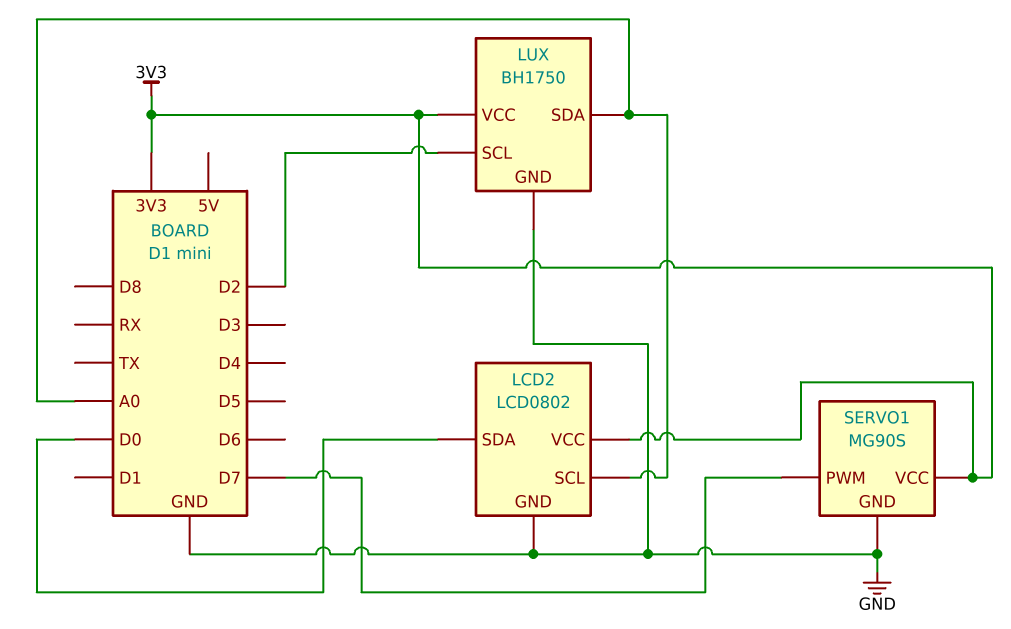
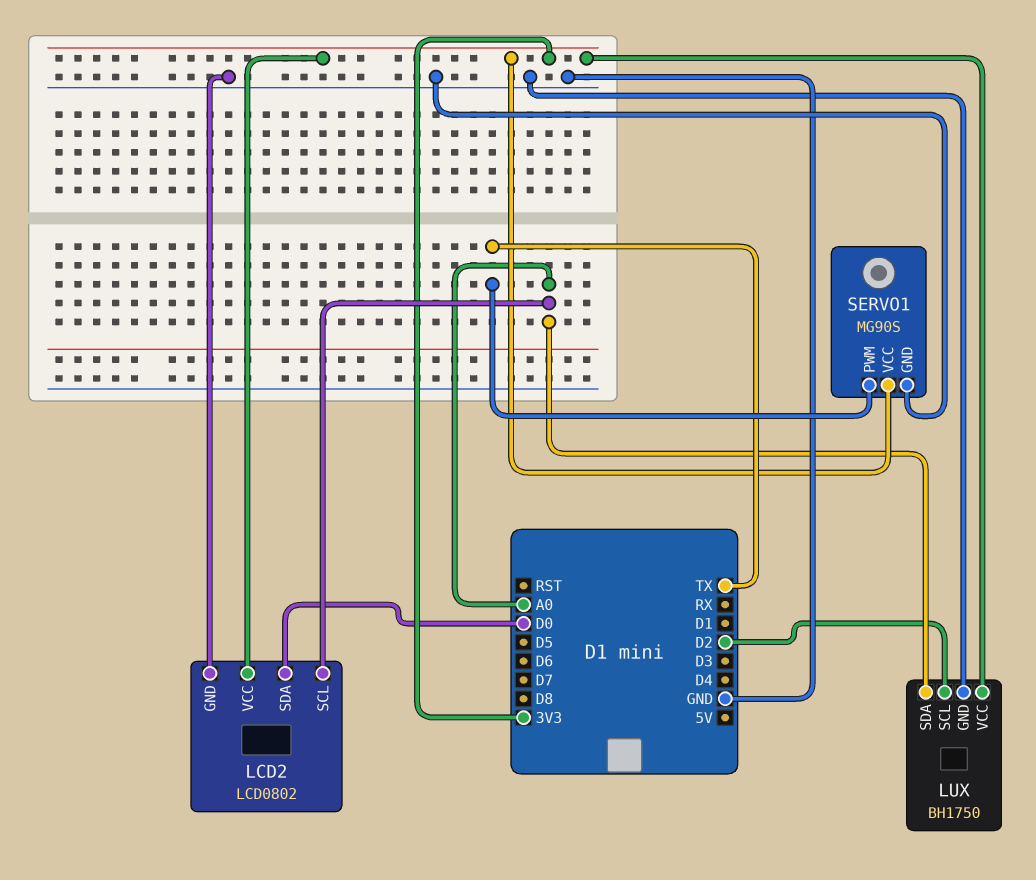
SERVO1 pin PWM: D7 -> TX

